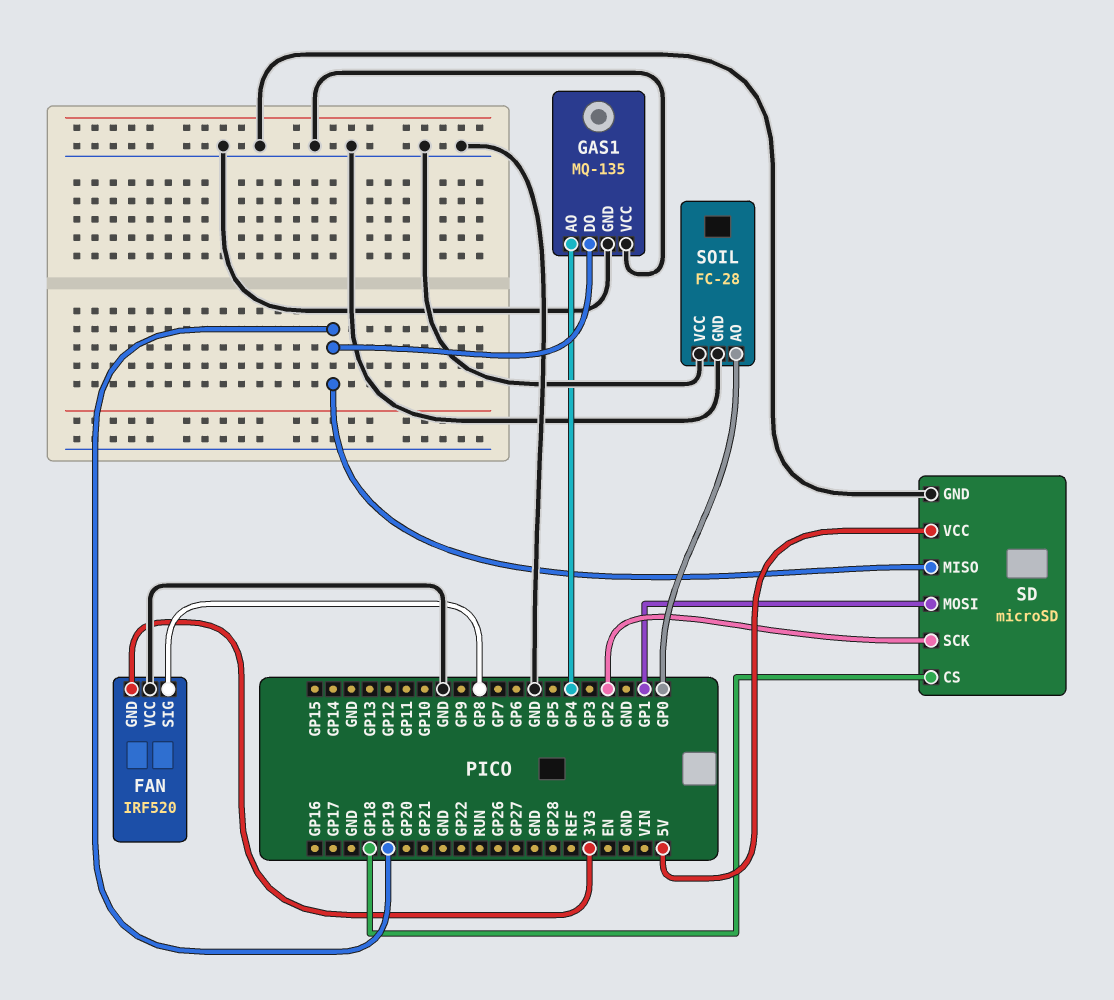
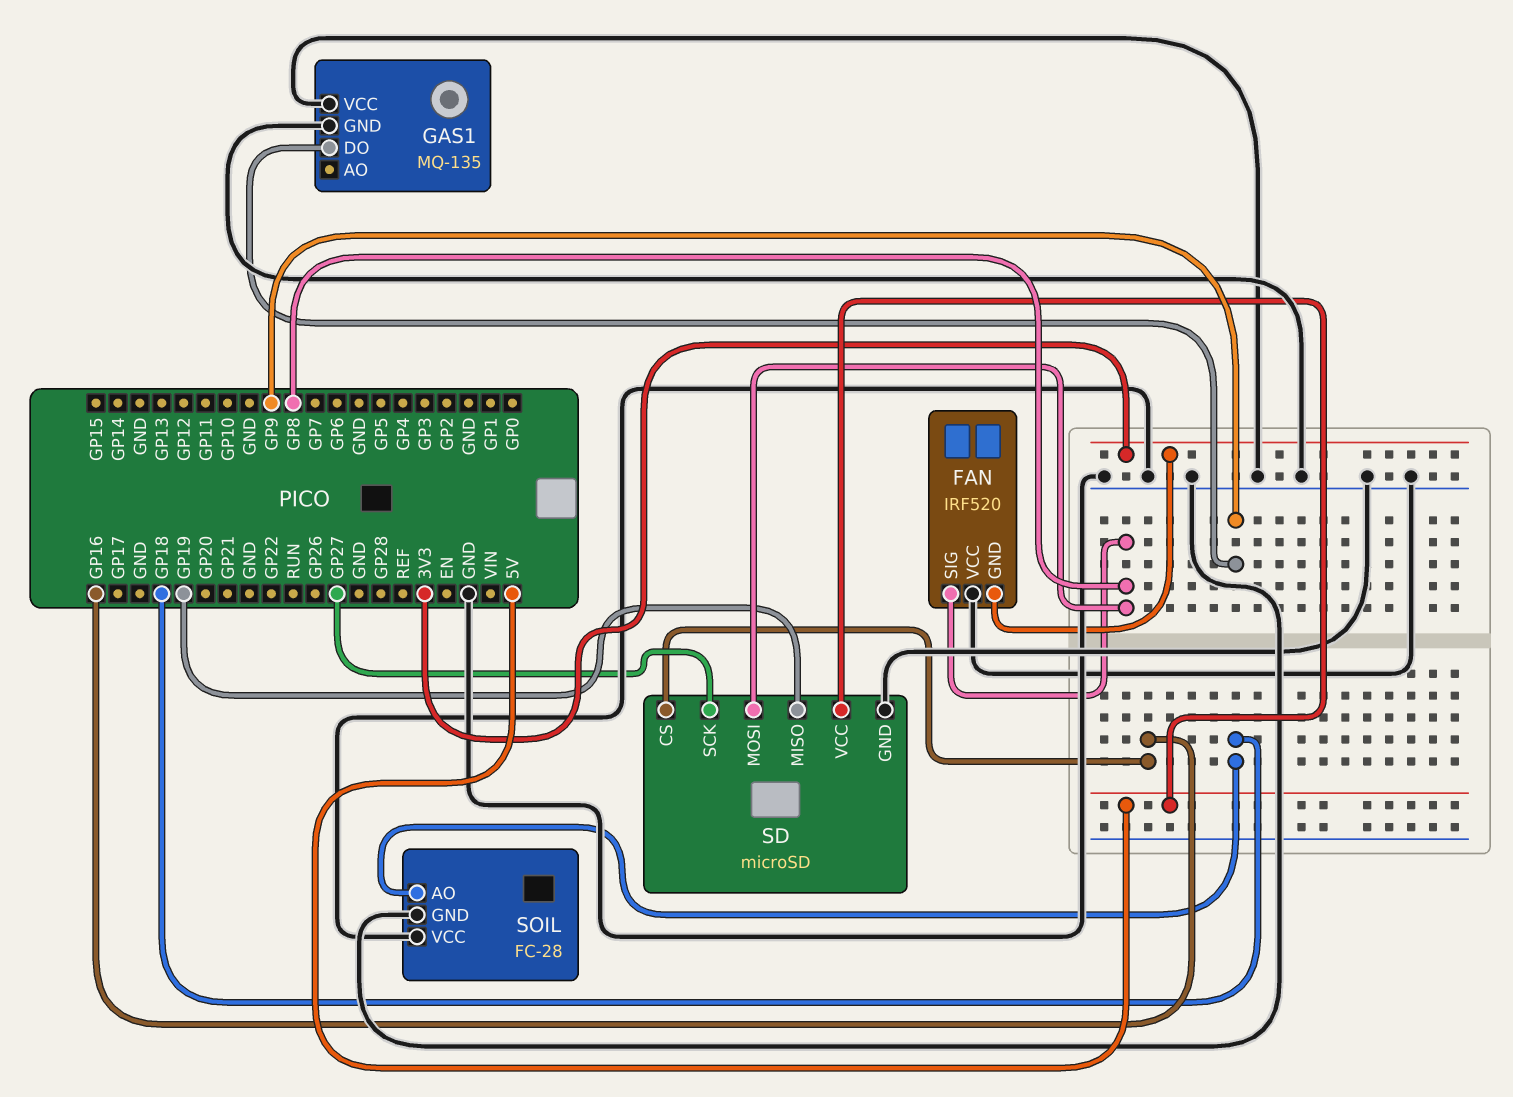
GAS1 pin AO: GP4 -> none
GAS1 pin DO: GP19 -> GP9
SD pin CS: GP18 -> GP16
SD pin MOSI: GP1 -> GP8
SD pin SCK: GP2 -> GP27
SOIL pin AO: GP0 -> GP18

